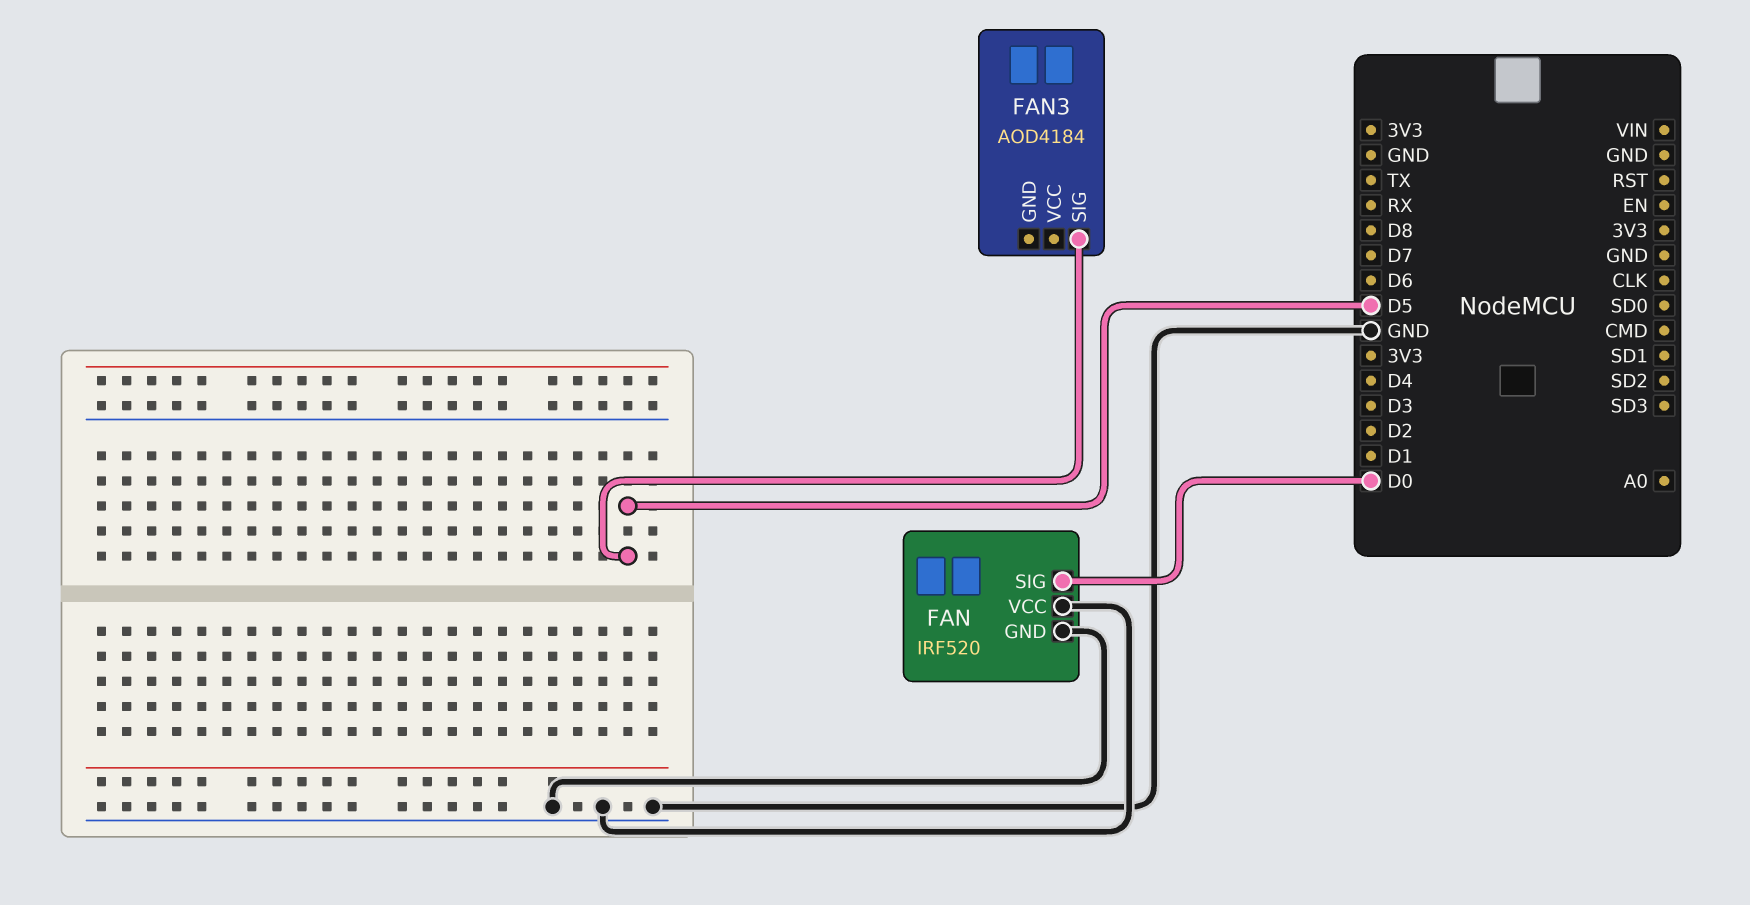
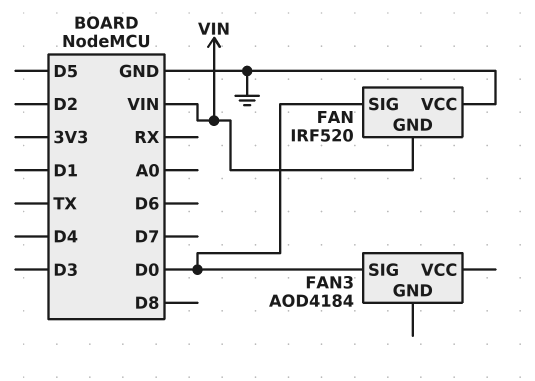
FAN pin GND: GND -> VIN
FAN3 pin SIG: D5 -> D0

